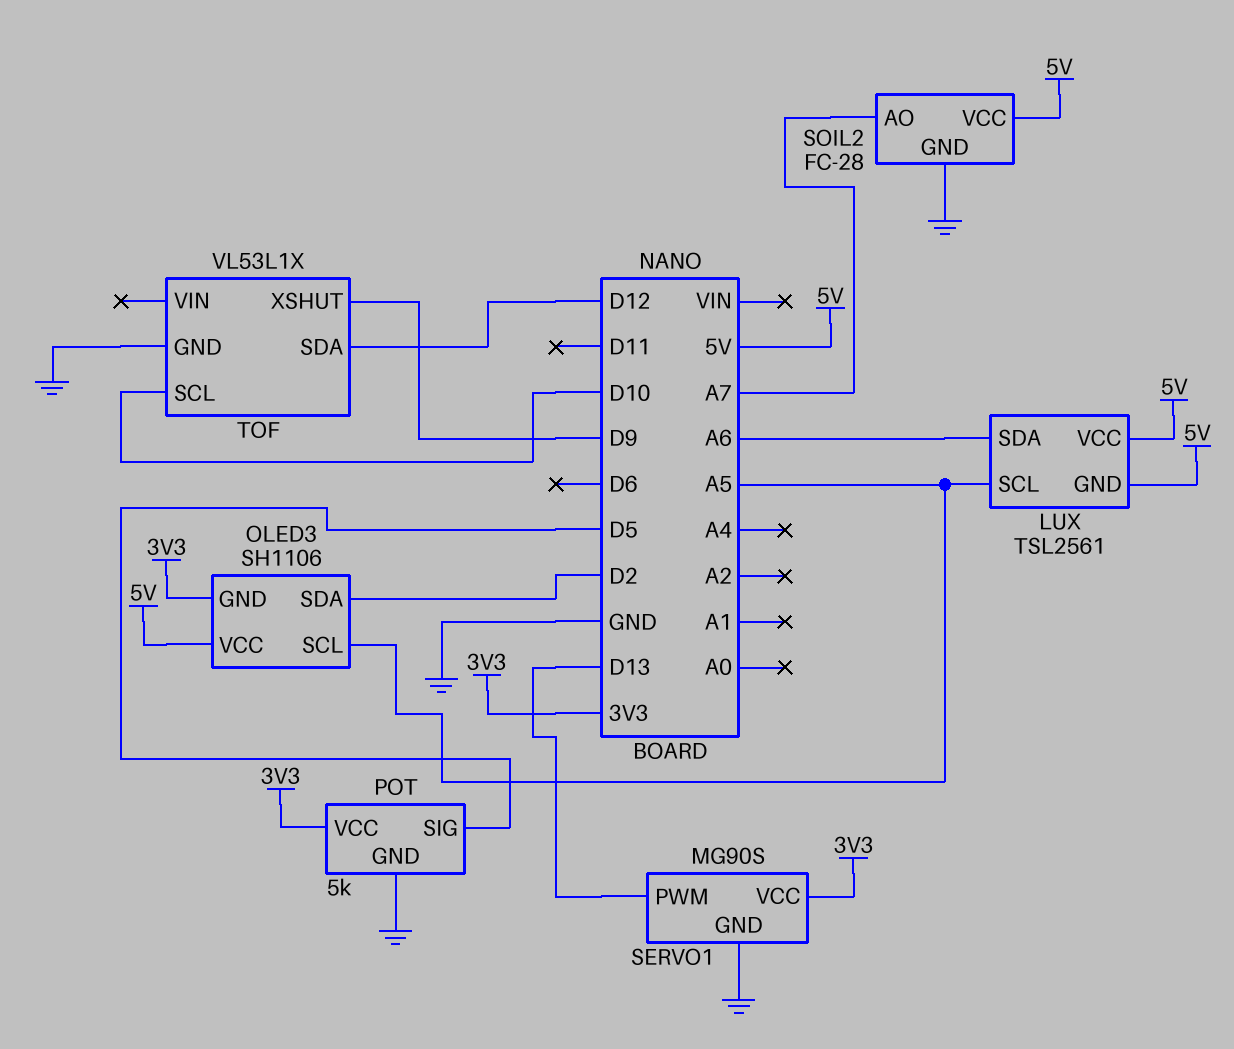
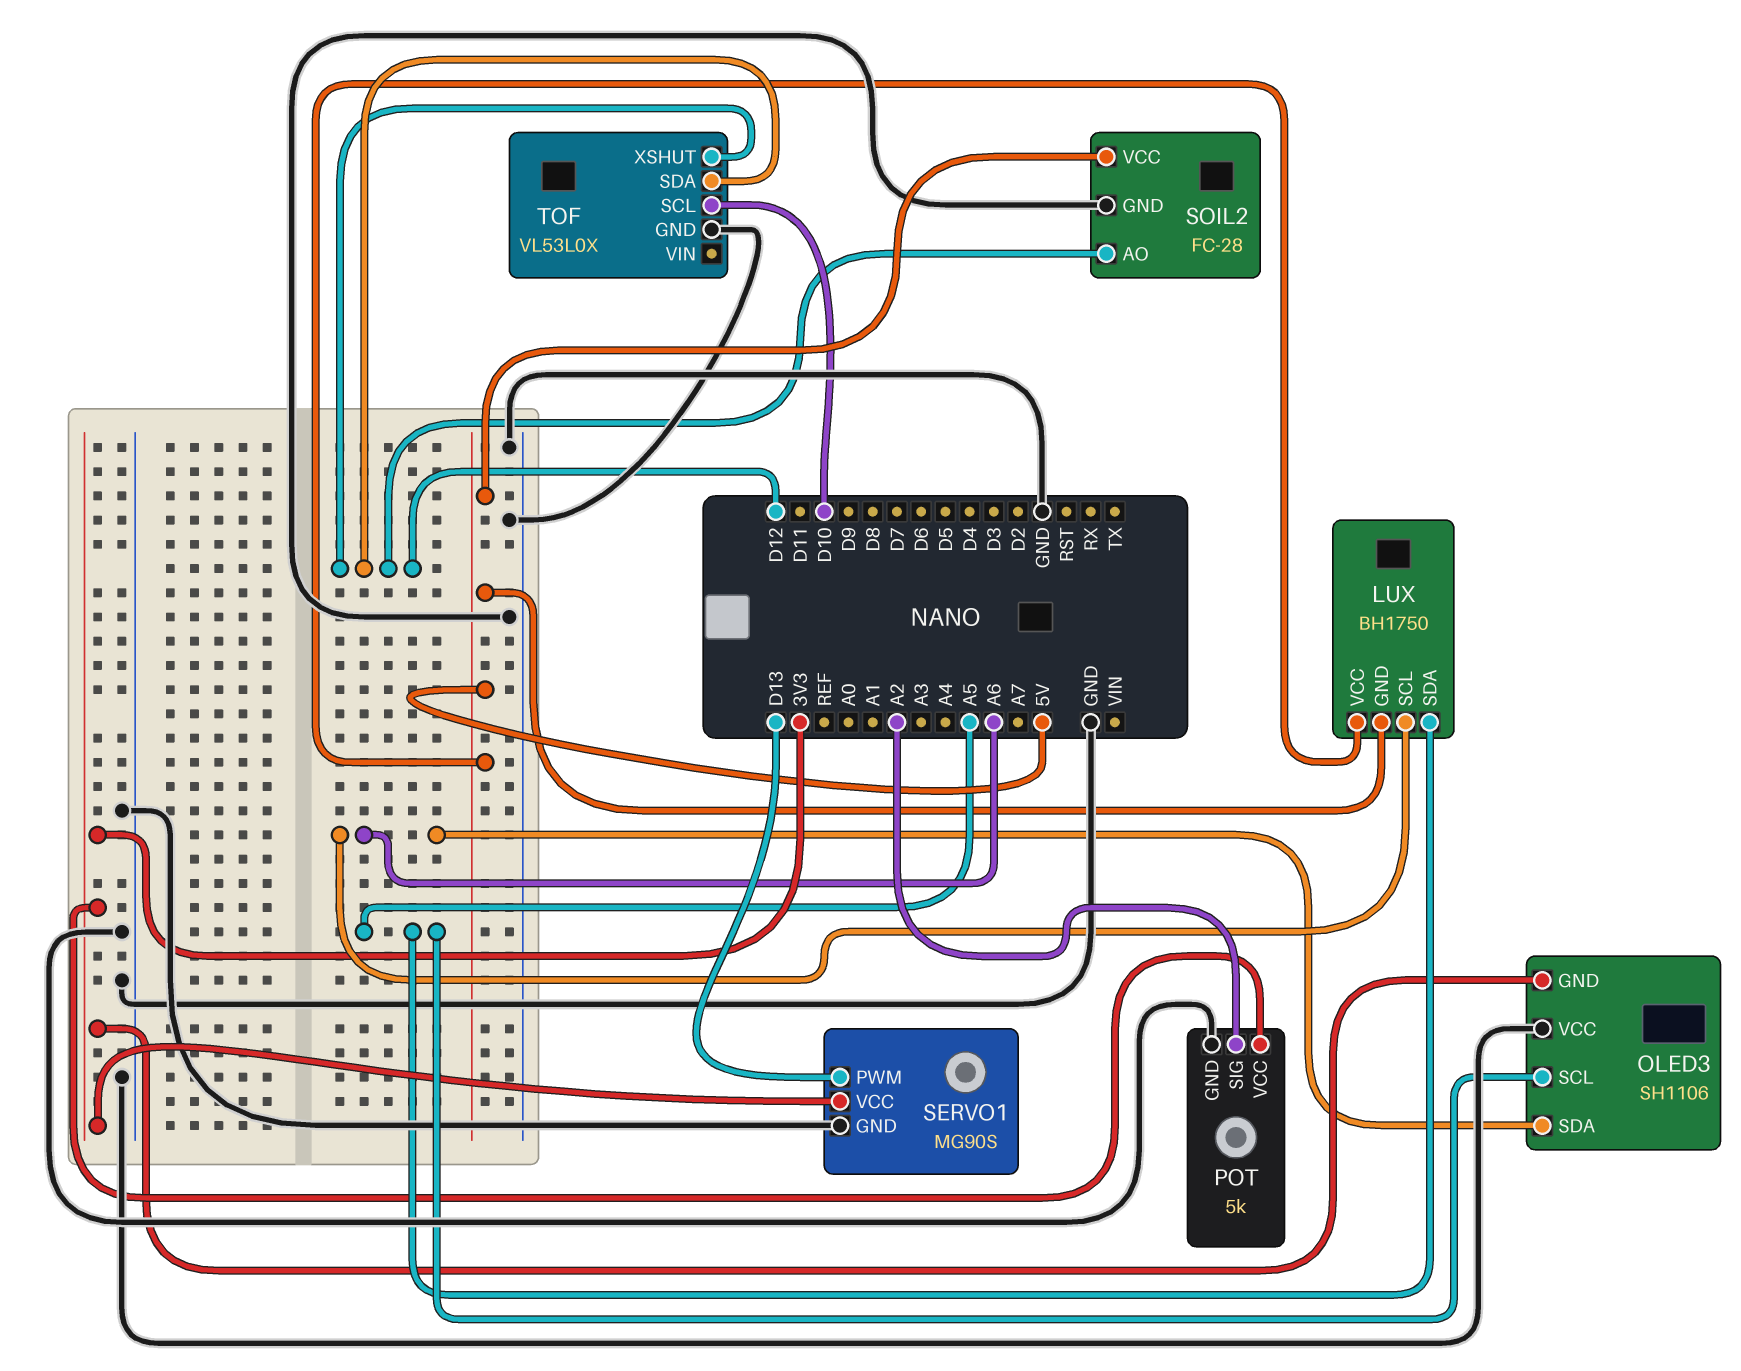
LUX: TSL2561 -> BH1750
LUX pin SCL: A5 -> A6
LUX pin SDA: A6 -> A5
OLED3 pin SDA: D2 -> A6
OLED3 pin VCC: 5V -> GND
POT pin SIG: D5 -> A2
SOIL2 pin AO: A7 -> D12
TOF: VL53L1X -> VL53L0X
TOF pin XSHUT: D9 -> D12

